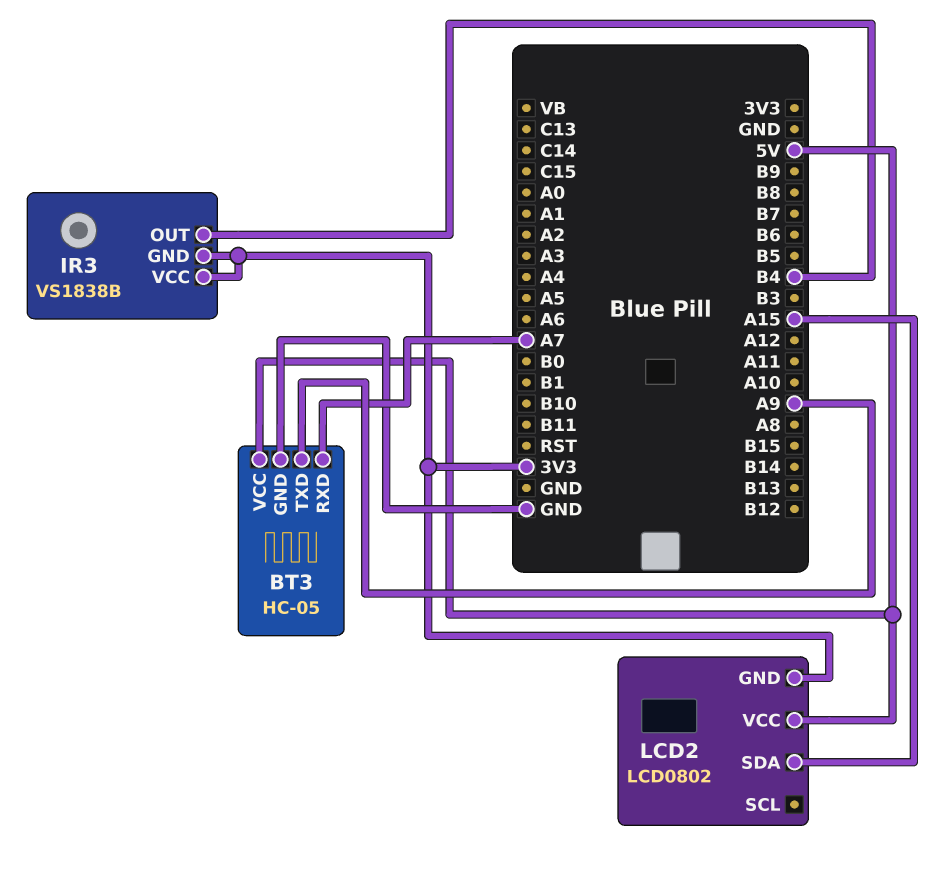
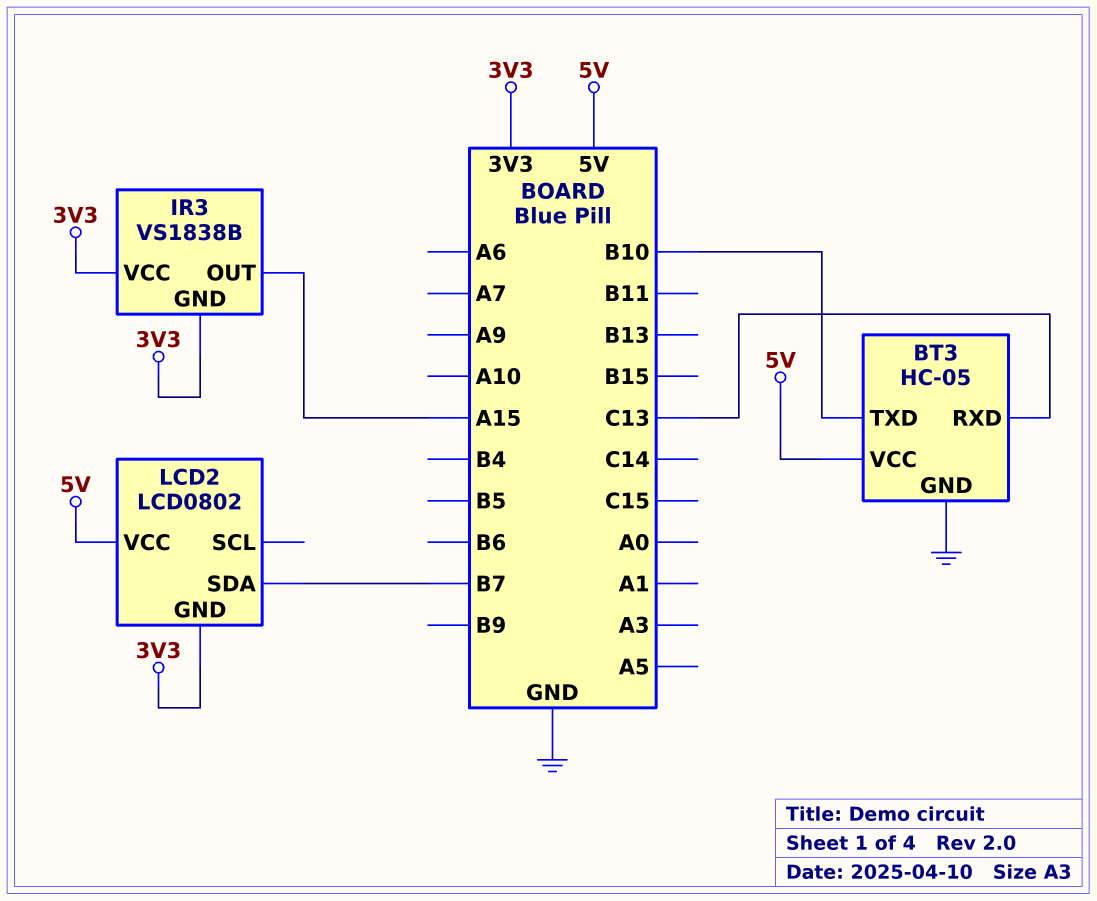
BT3 pin RXD: A7 -> C13
BT3 pin TXD: A9 -> B10
IR3 pin OUT: B4 -> A15
LCD2 pin SDA: A15 -> B7

